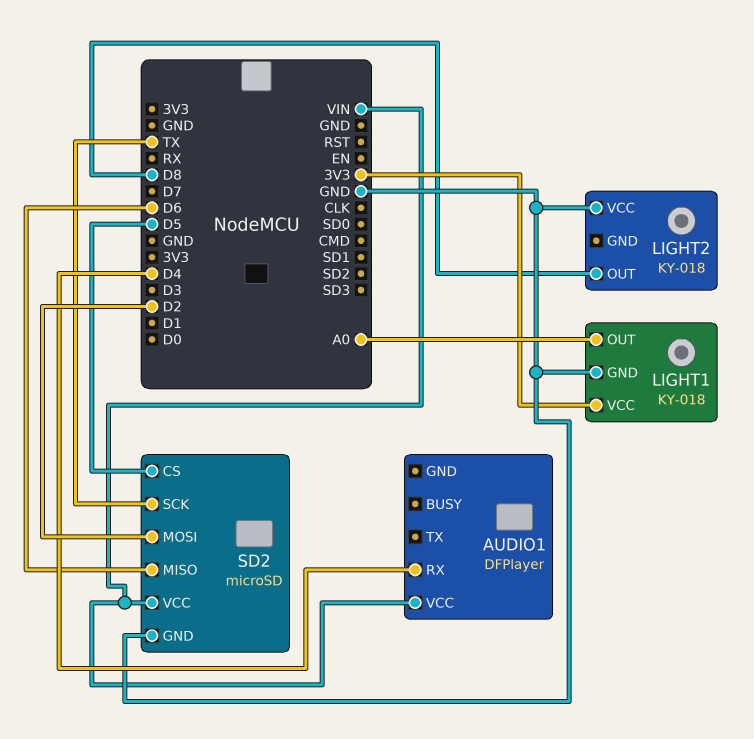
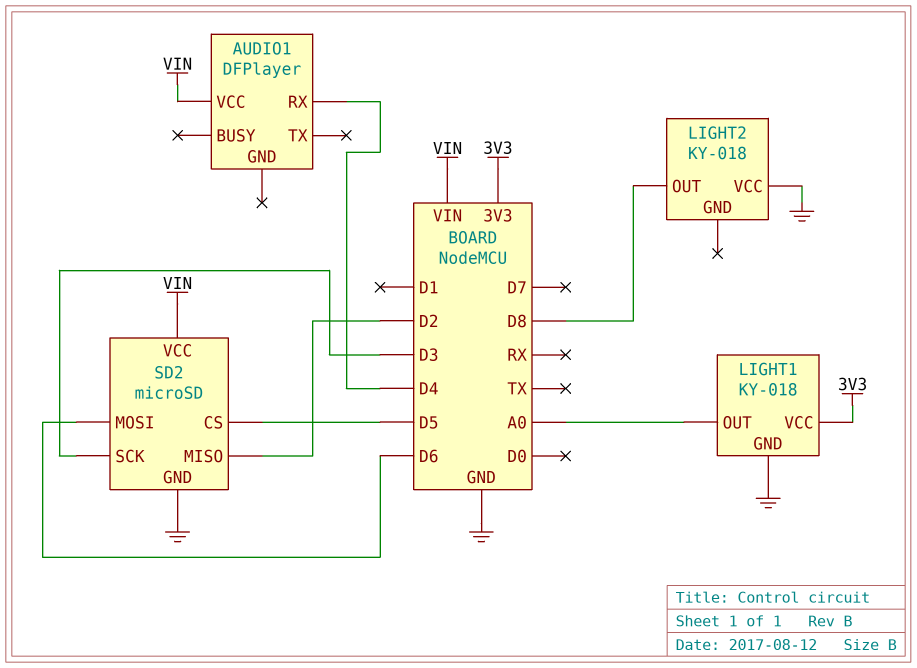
SD2 pin MISO: D6 -> D2
SD2 pin MOSI: D2 -> D6
SD2 pin SCK: TX -> D3

